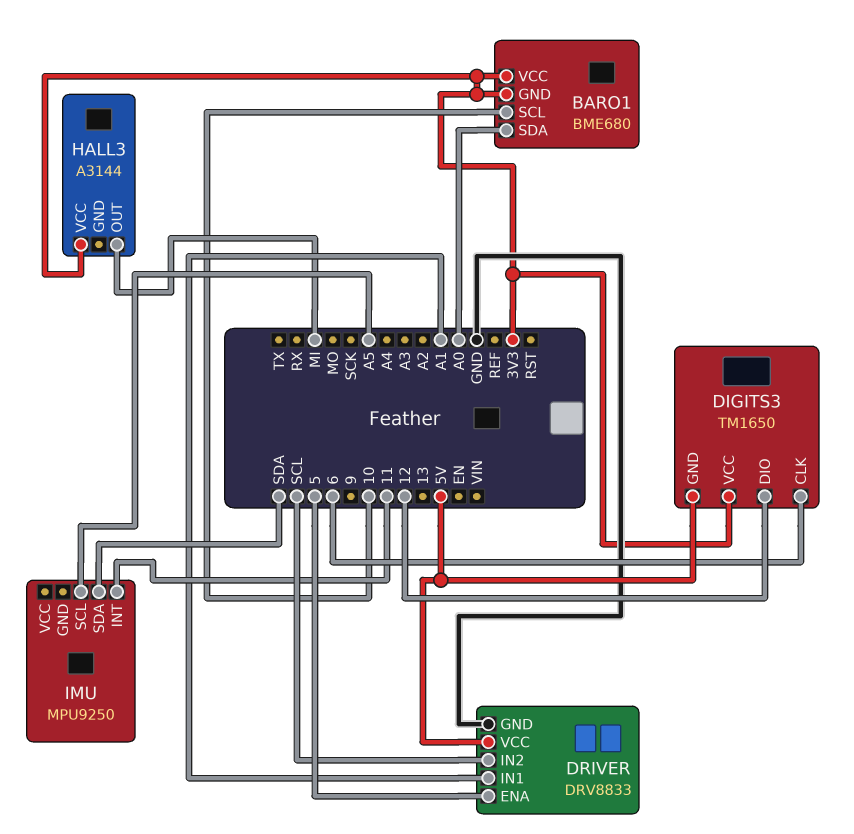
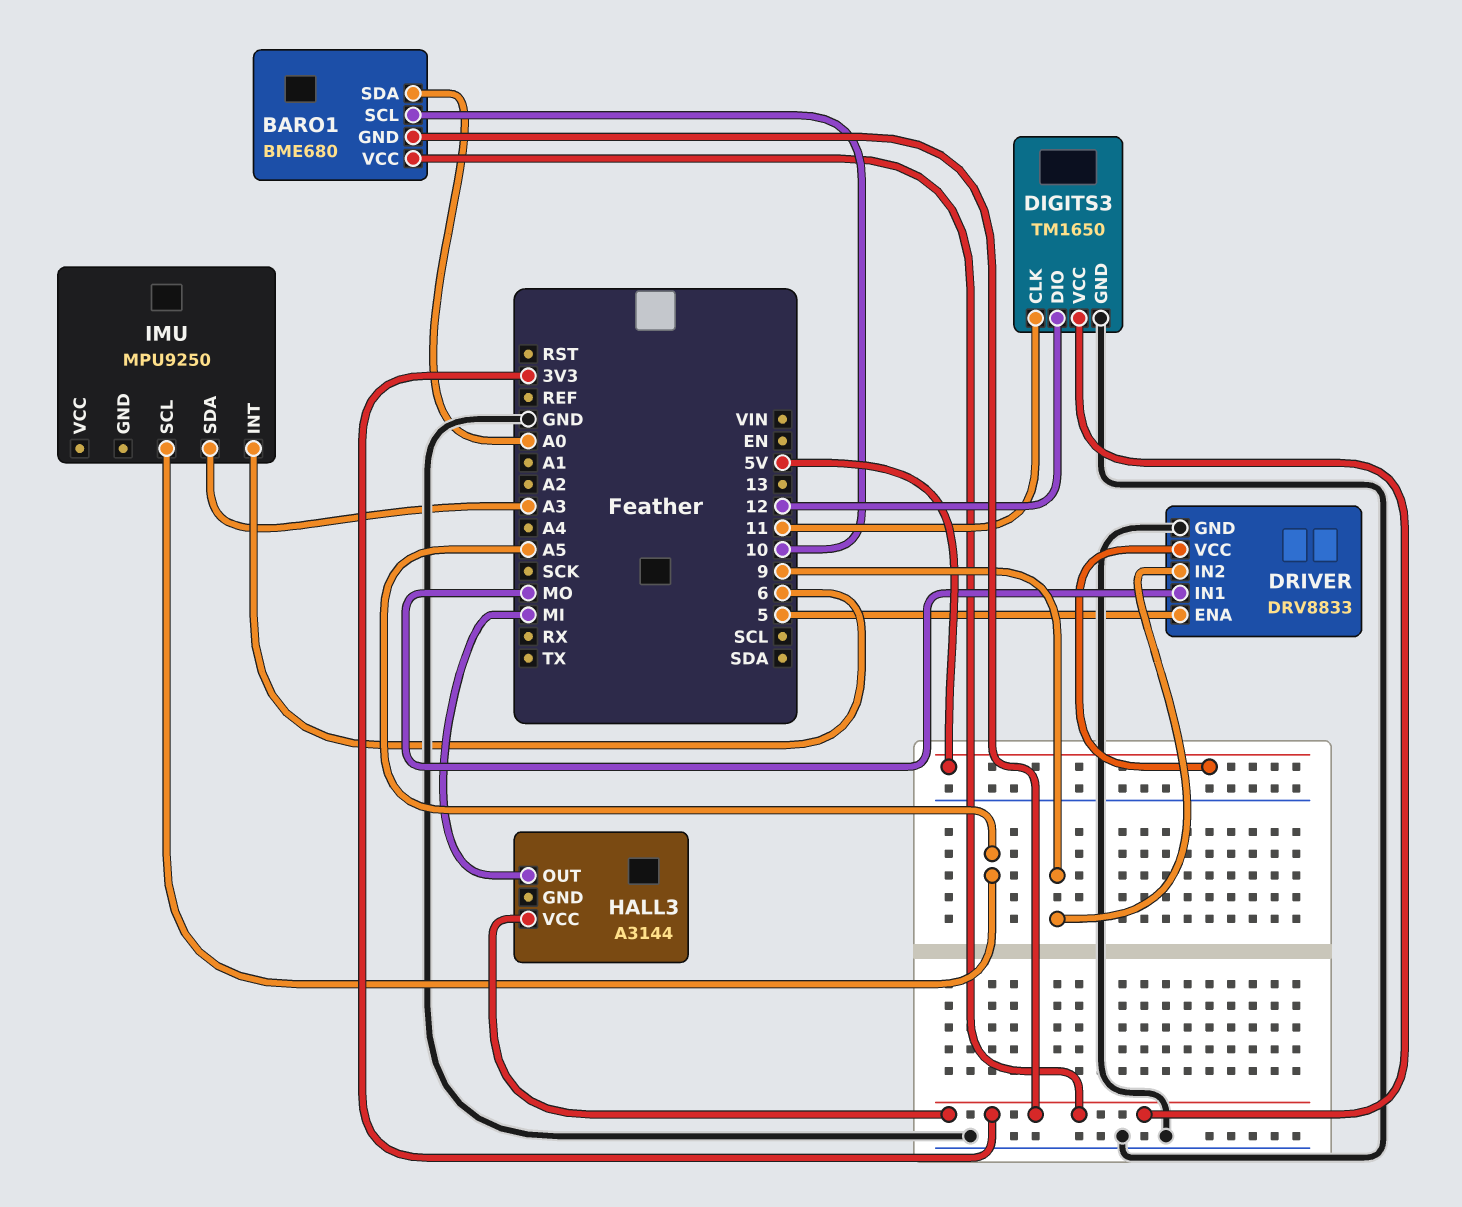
DIGITS3 pin CLK: 6 -> 11
DIGITS3 pin GND: 5V -> GND
DRIVER pin IN1: A1 -> MO
DRIVER pin IN2: SCL -> 9
IMU pin INT: 11 -> 6
IMU pin SDA: SDA -> A3

